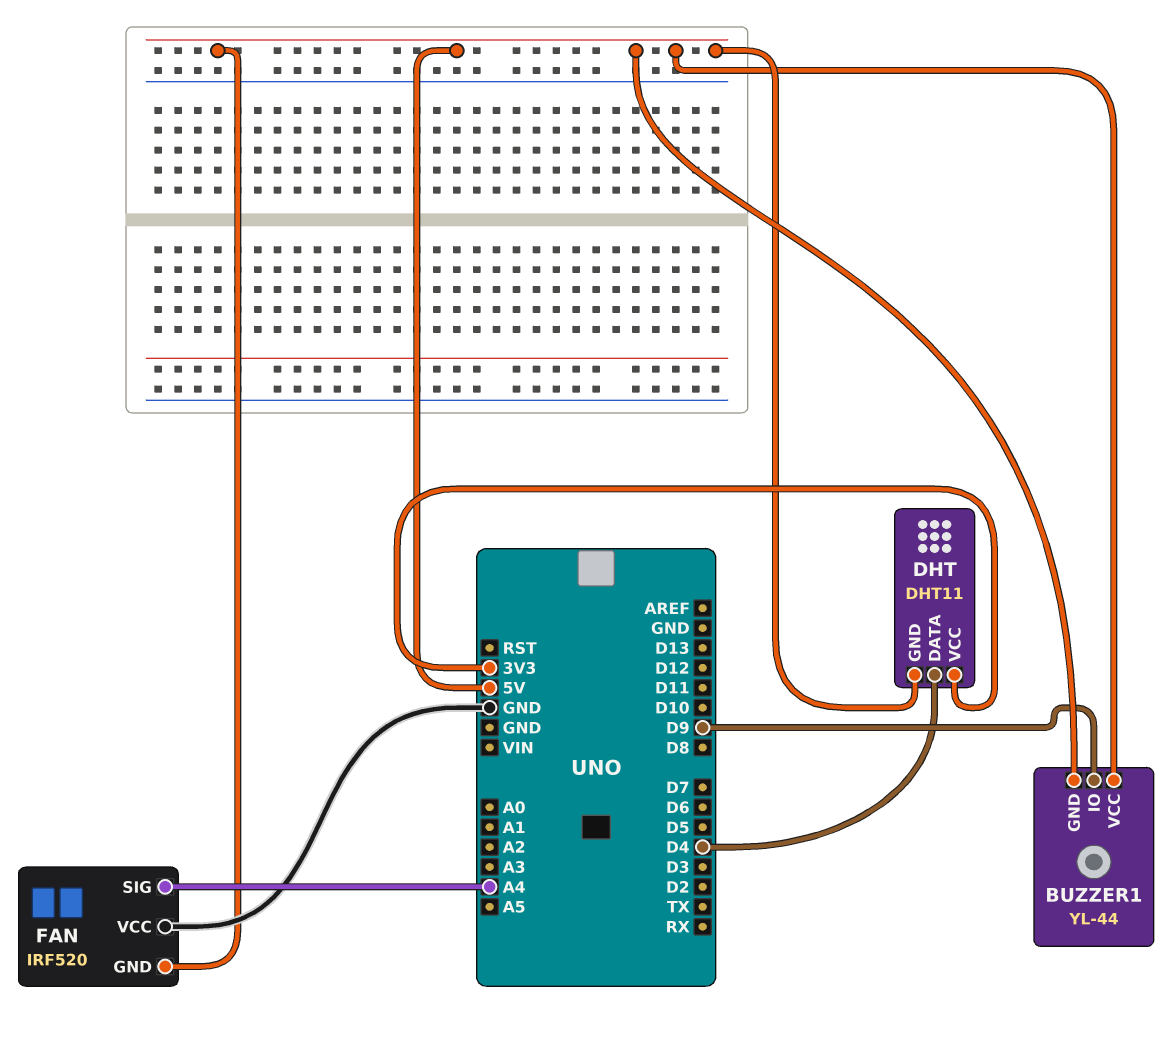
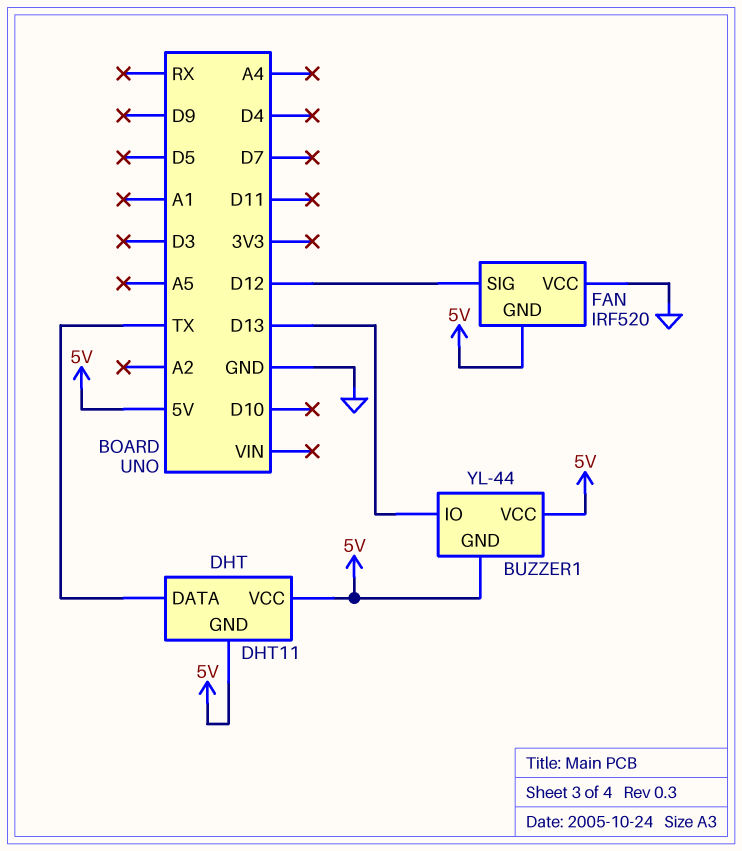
BUZZER1 pin IO: D9 -> D13
DHT pin DATA: D4 -> TX
DHT pin VCC: 3V3 -> 5V
FAN pin SIG: A4 -> D12

